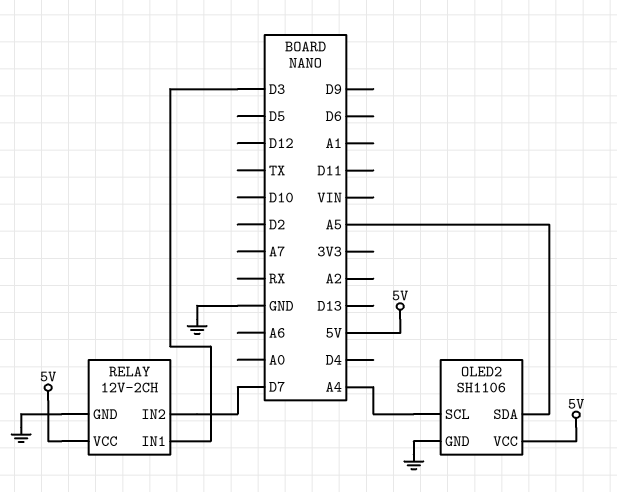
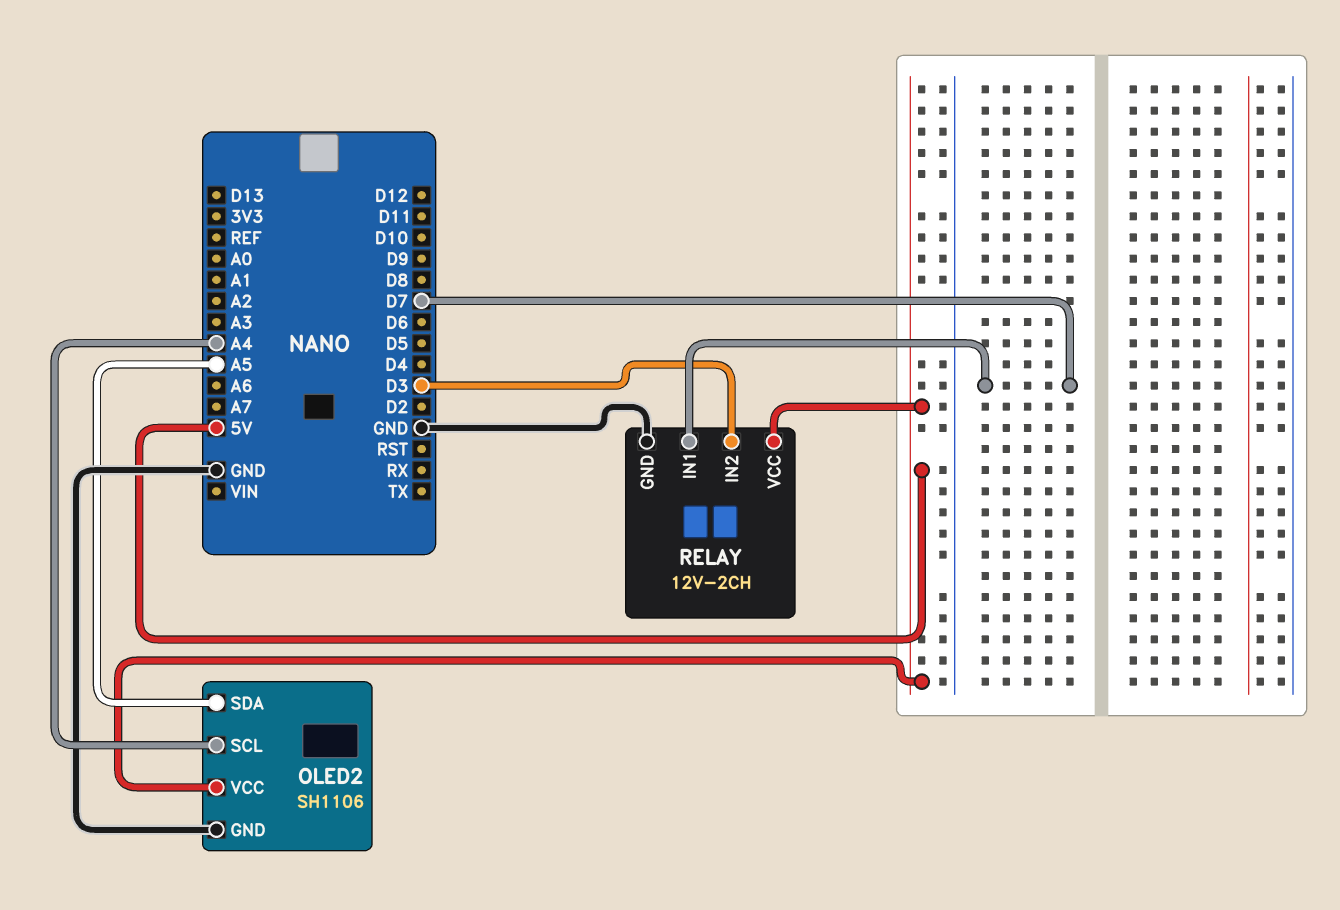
RELAY pin IN1: D3 -> D7
RELAY pin IN2: D7 -> D3

